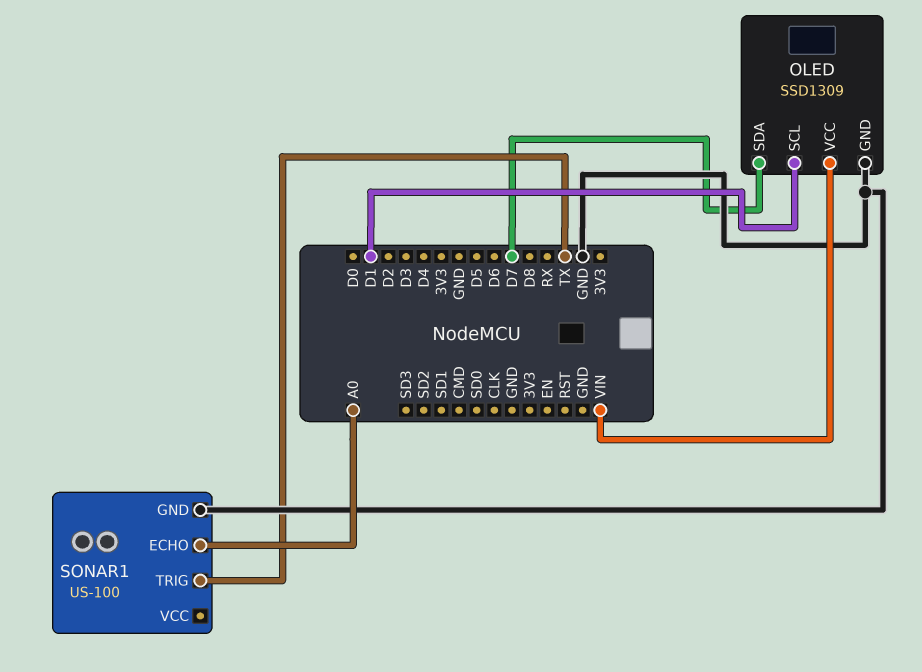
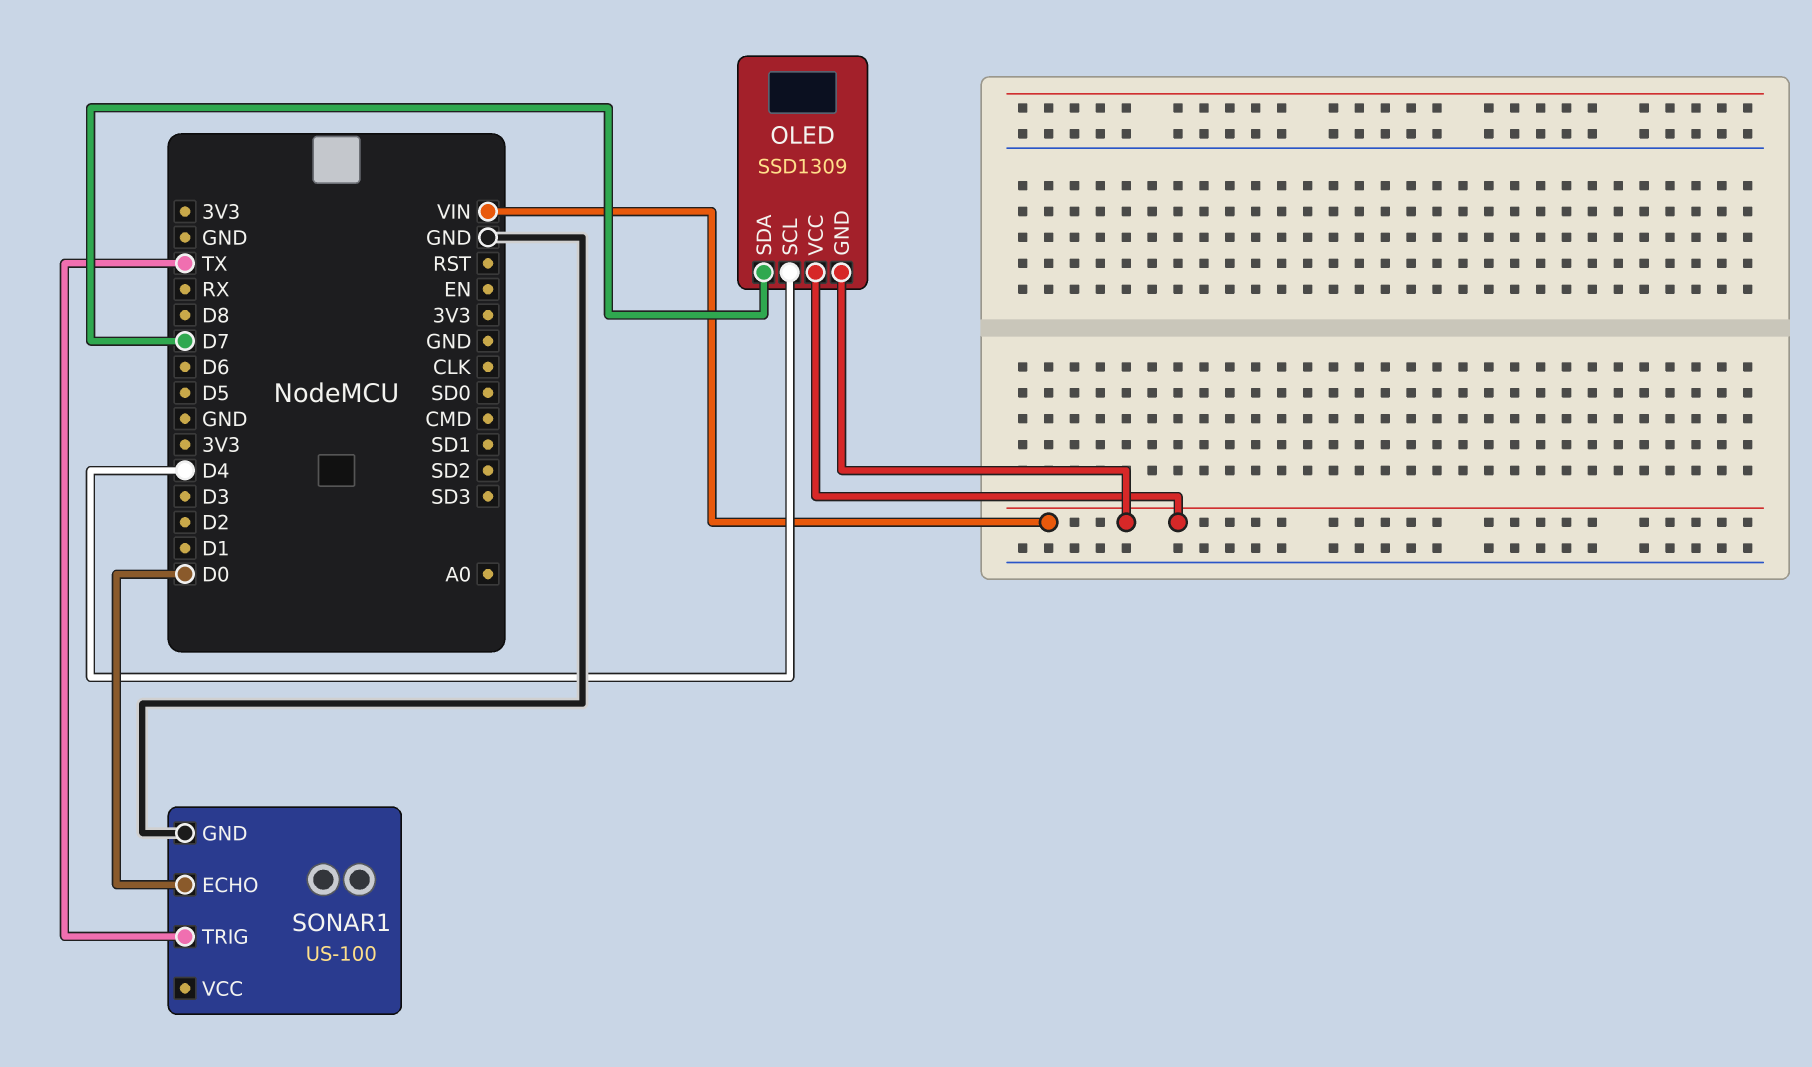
OLED pin GND: GND -> VIN
OLED pin SCL: D1 -> D4
SONAR1 pin ECHO: A0 -> D0

